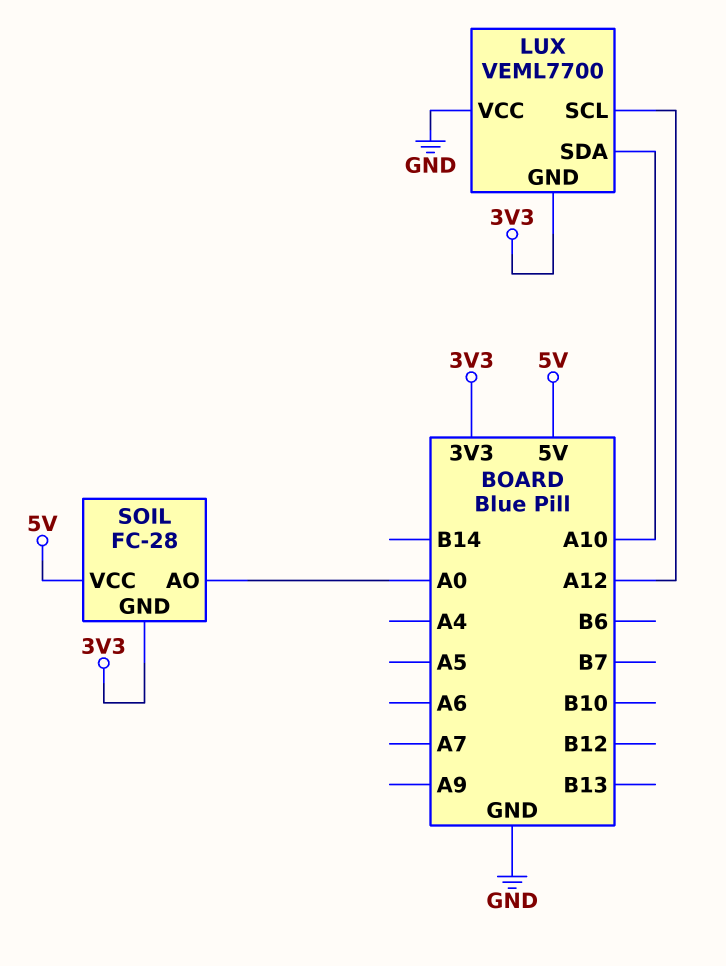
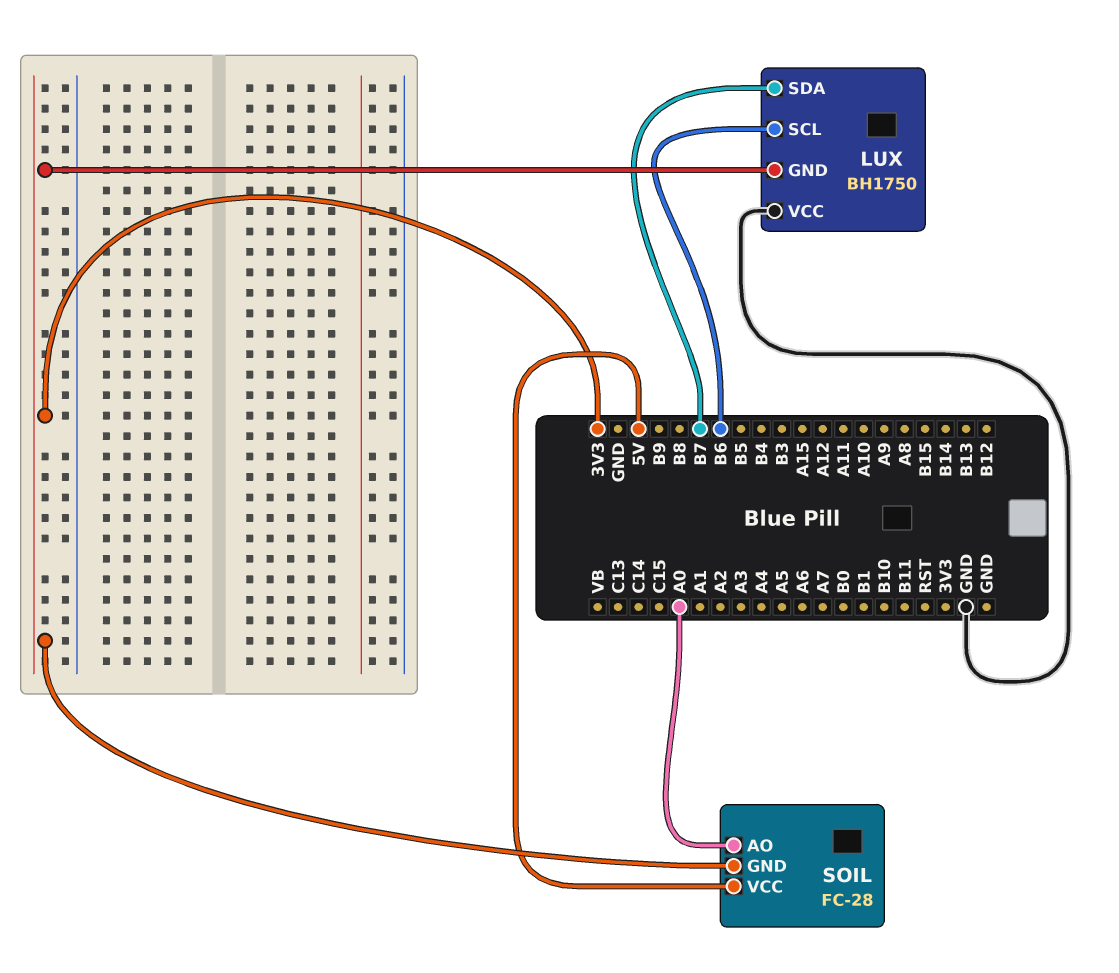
LUX: VEML7700 -> BH1750
LUX pin SCL: A12 -> B6
LUX pin SDA: A10 -> B7

